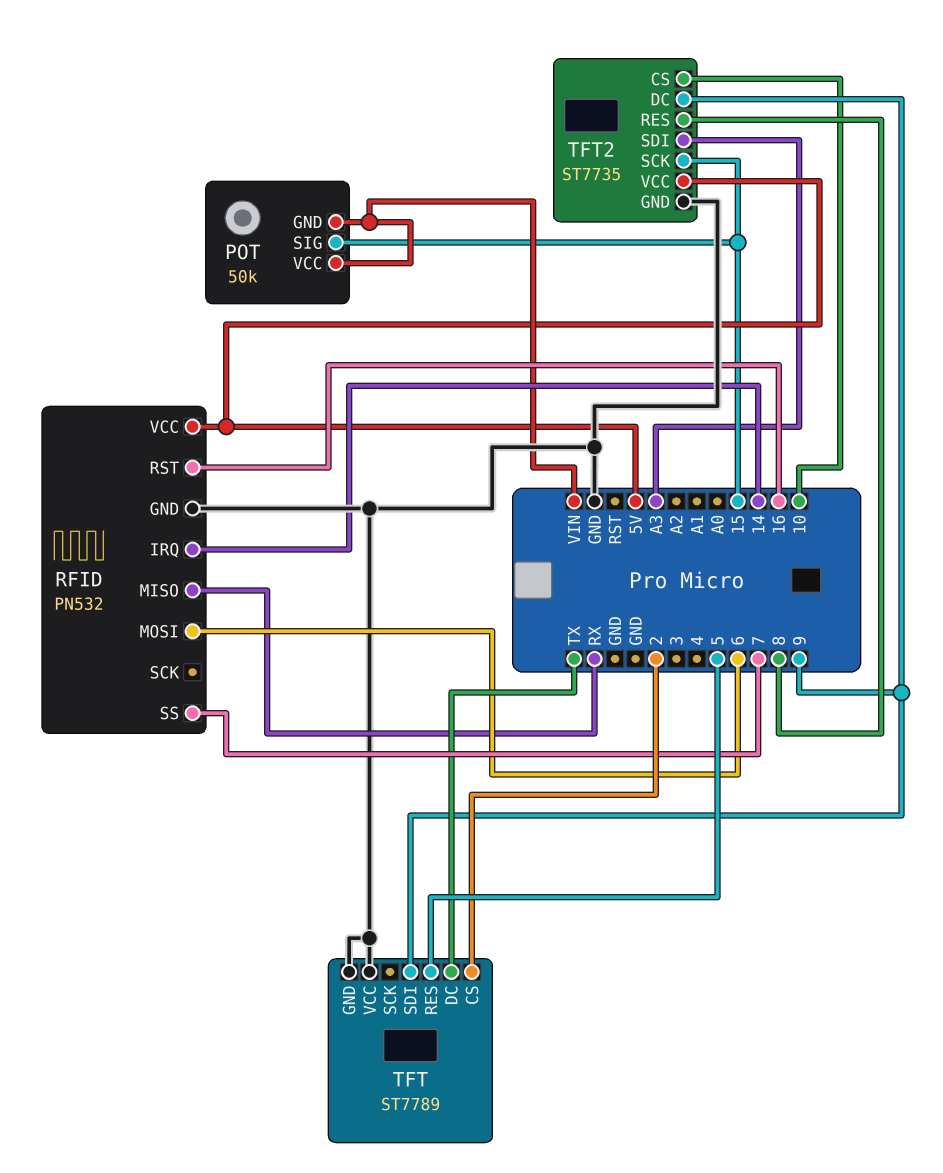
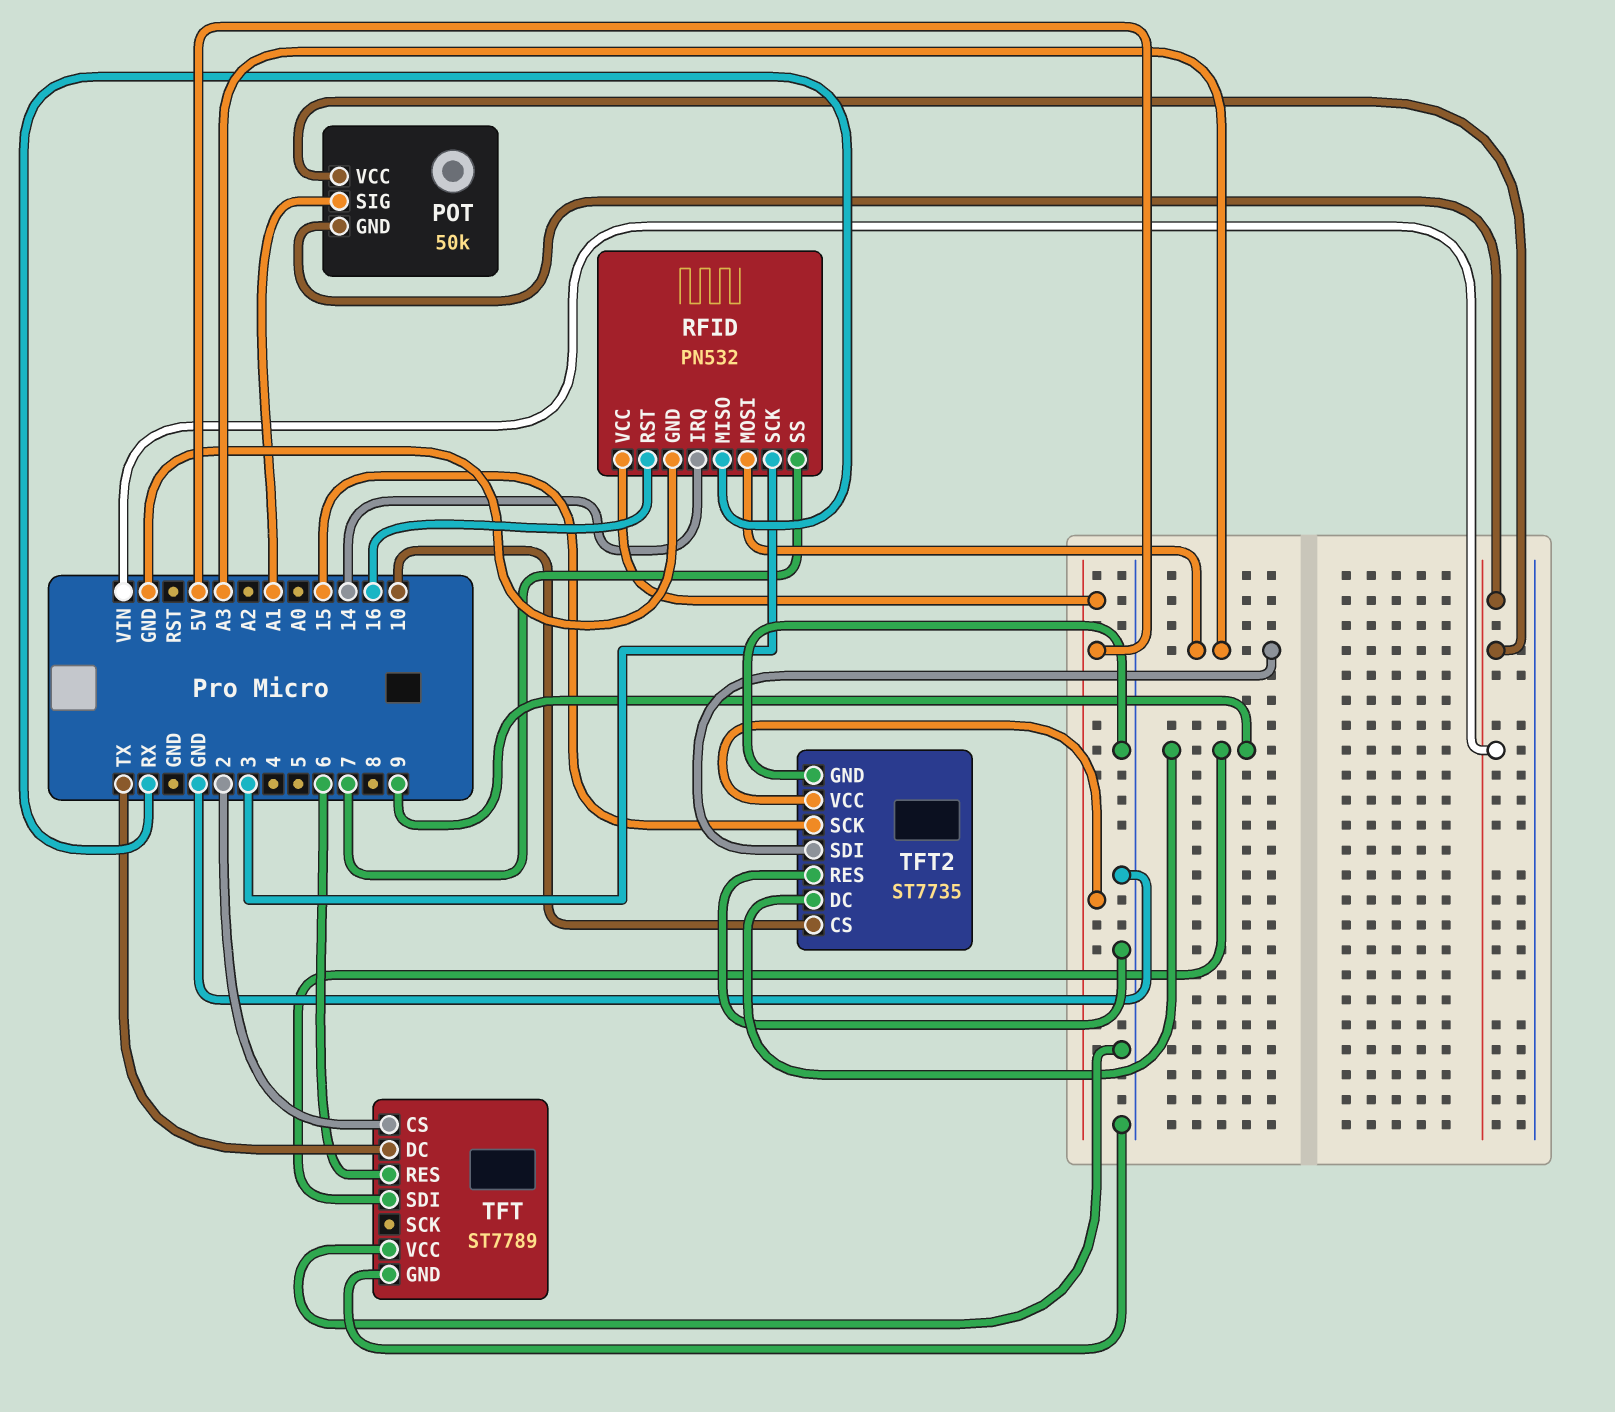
POT pin SIG: 15 -> A1
RFID pin MOSI: 6 -> A3
RFID pin SCK: none -> 3
TFT pin RES: 5 -> 6
TFT2 pin RES: 8 -> GND

